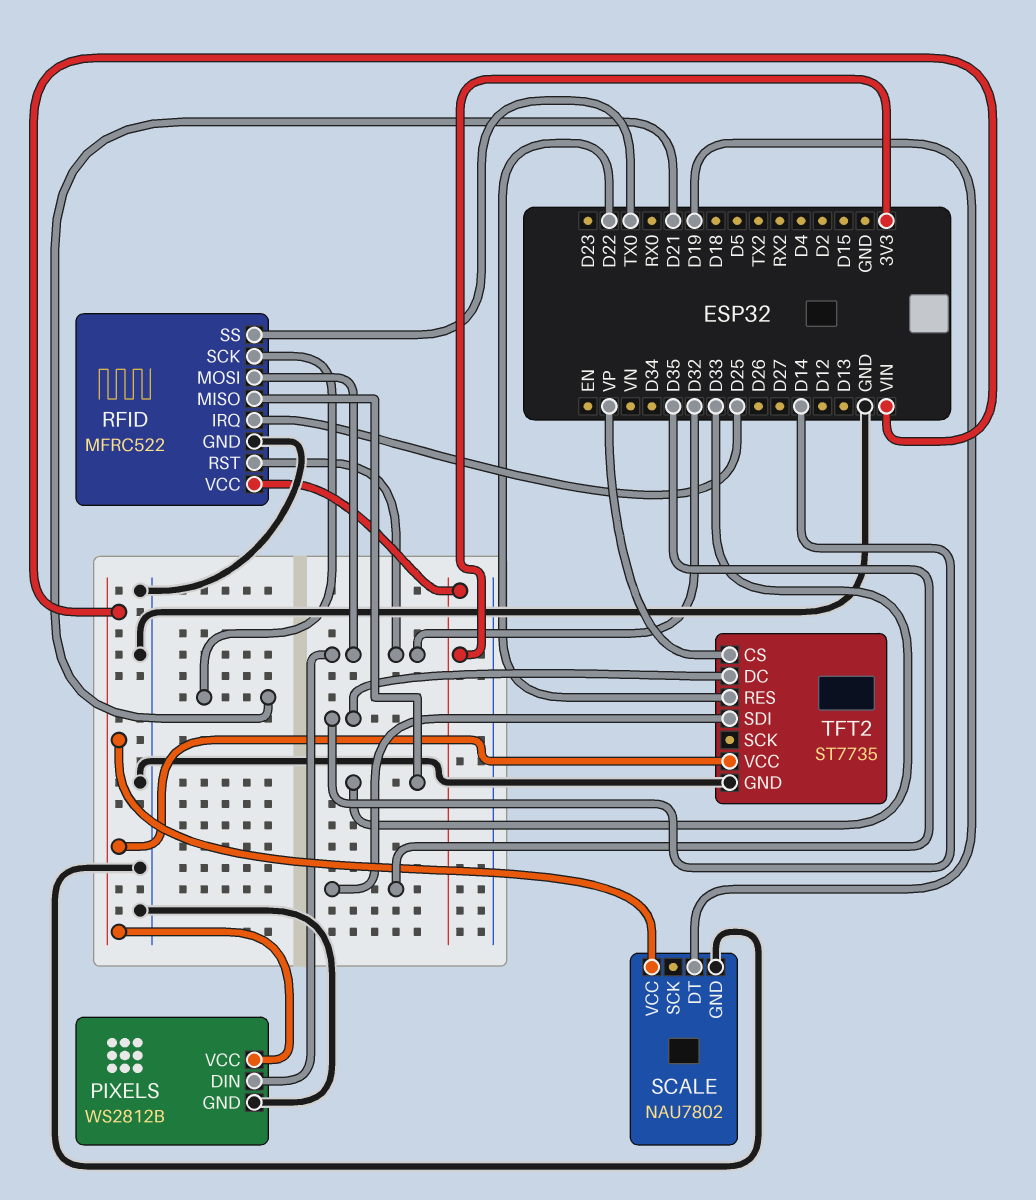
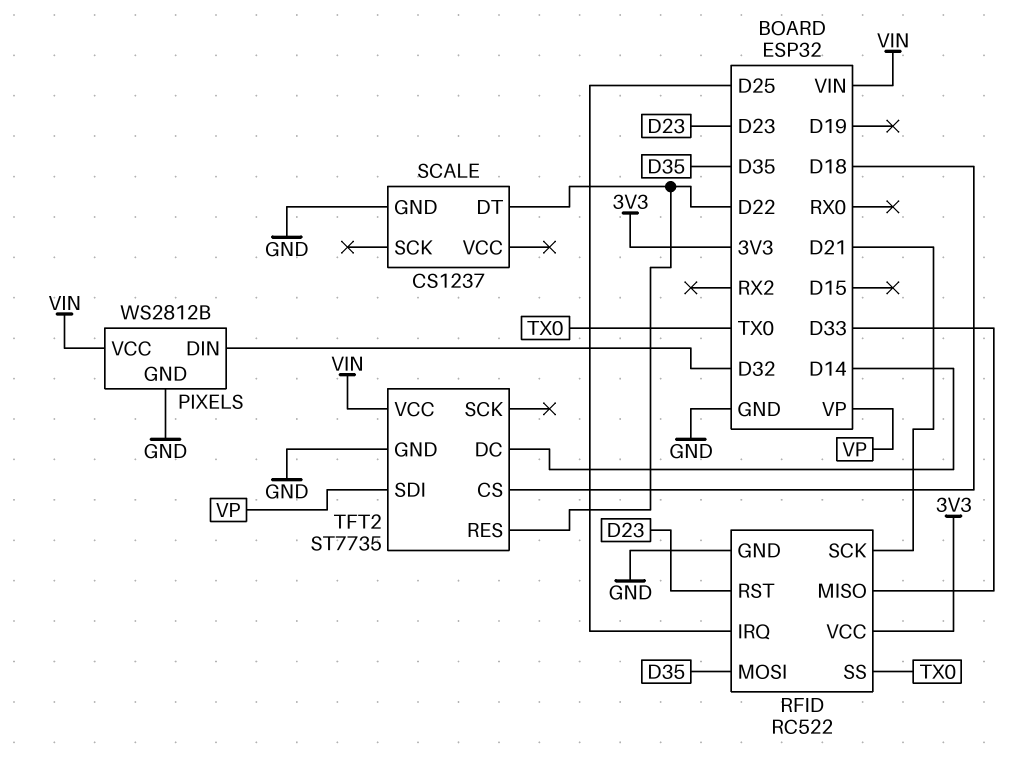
RFID: MFRC522 -> RC522
RFID pin MOSI: D32 -> D35
RFID pin RST: D32 -> D23
SCALE: NAU7802 -> CS1237
SCALE pin DT: D19 -> D22
SCALE pin VCC: VIN -> none
TFT2 pin CS: VP -> D18
TFT2 pin SDI: D35 -> VP

